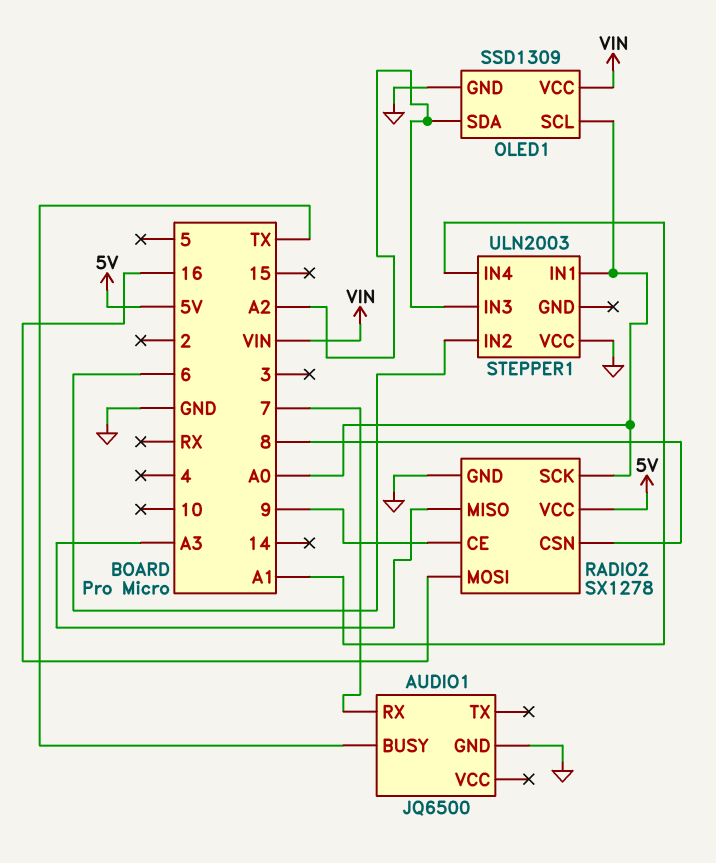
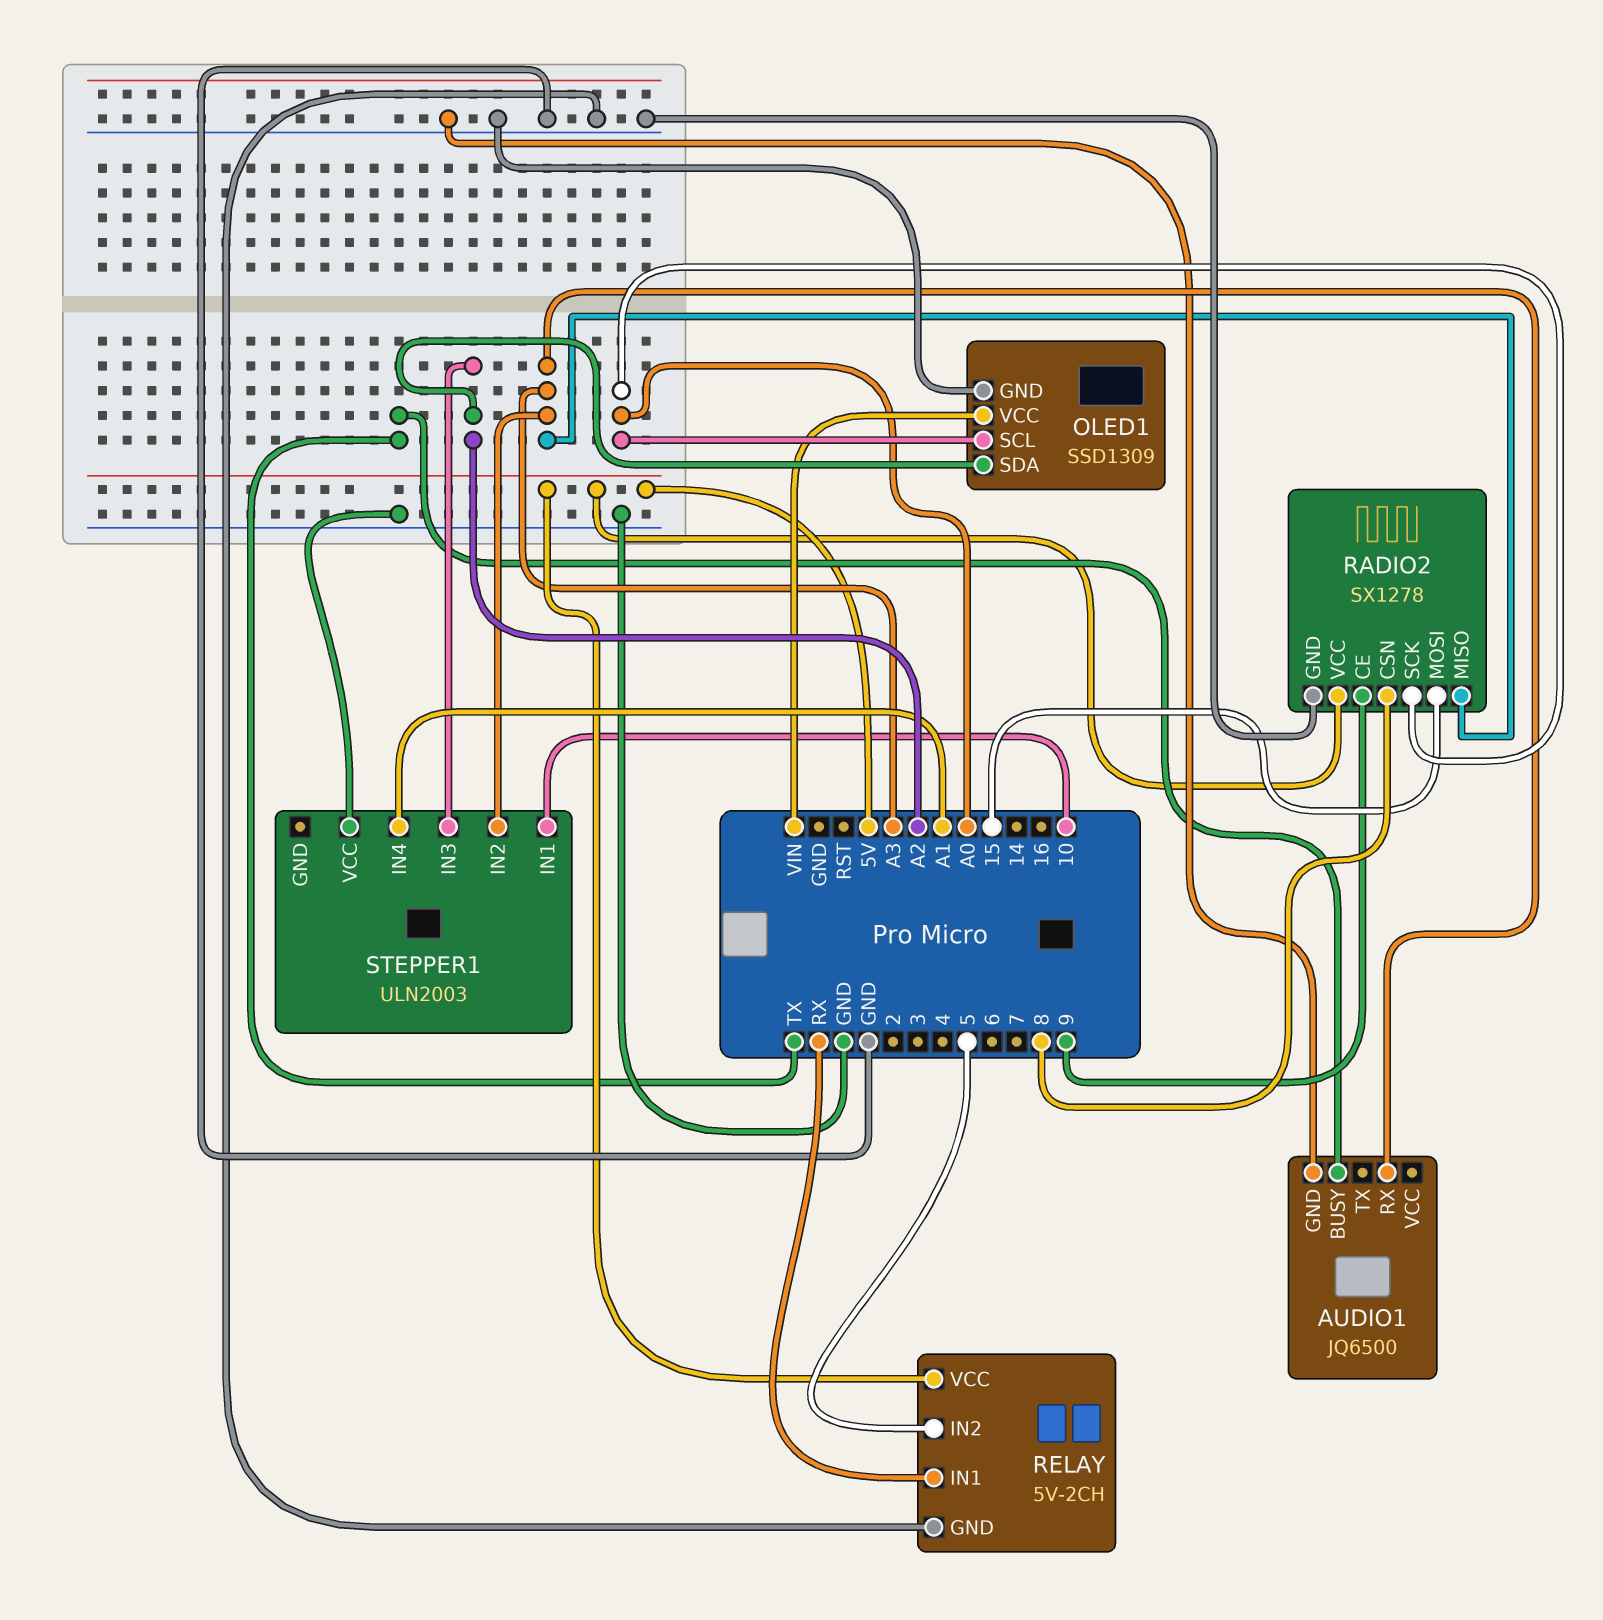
AUDIO1 pin RX: 7 -> A3
RADIO2 pin MOSI: 16 -> 15
RELAY: none -> 5V-2CH
RELAY pin GND: none -> GND
RELAY pin IN1: none -> RX
RELAY pin IN2: none -> 5
RELAY pin VCC: none -> 5V
STEPPER1 pin IN1: A0 -> 10
STEPPER1 pin IN2: 6 -> A3

